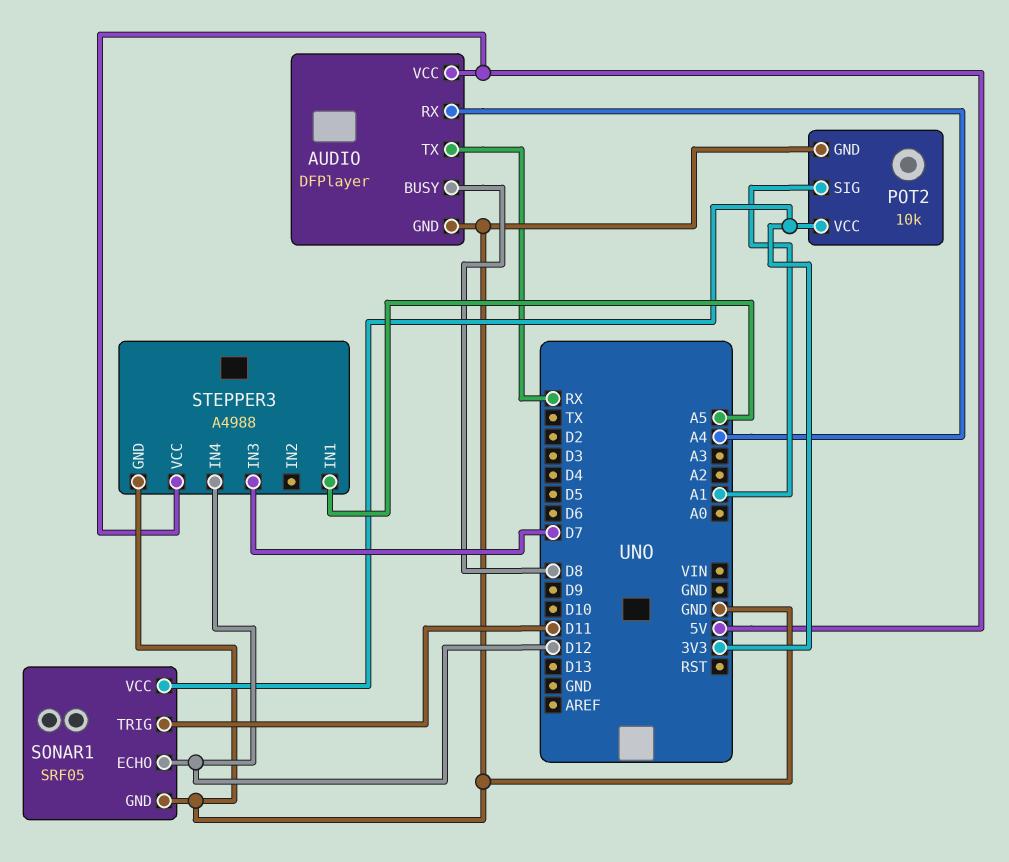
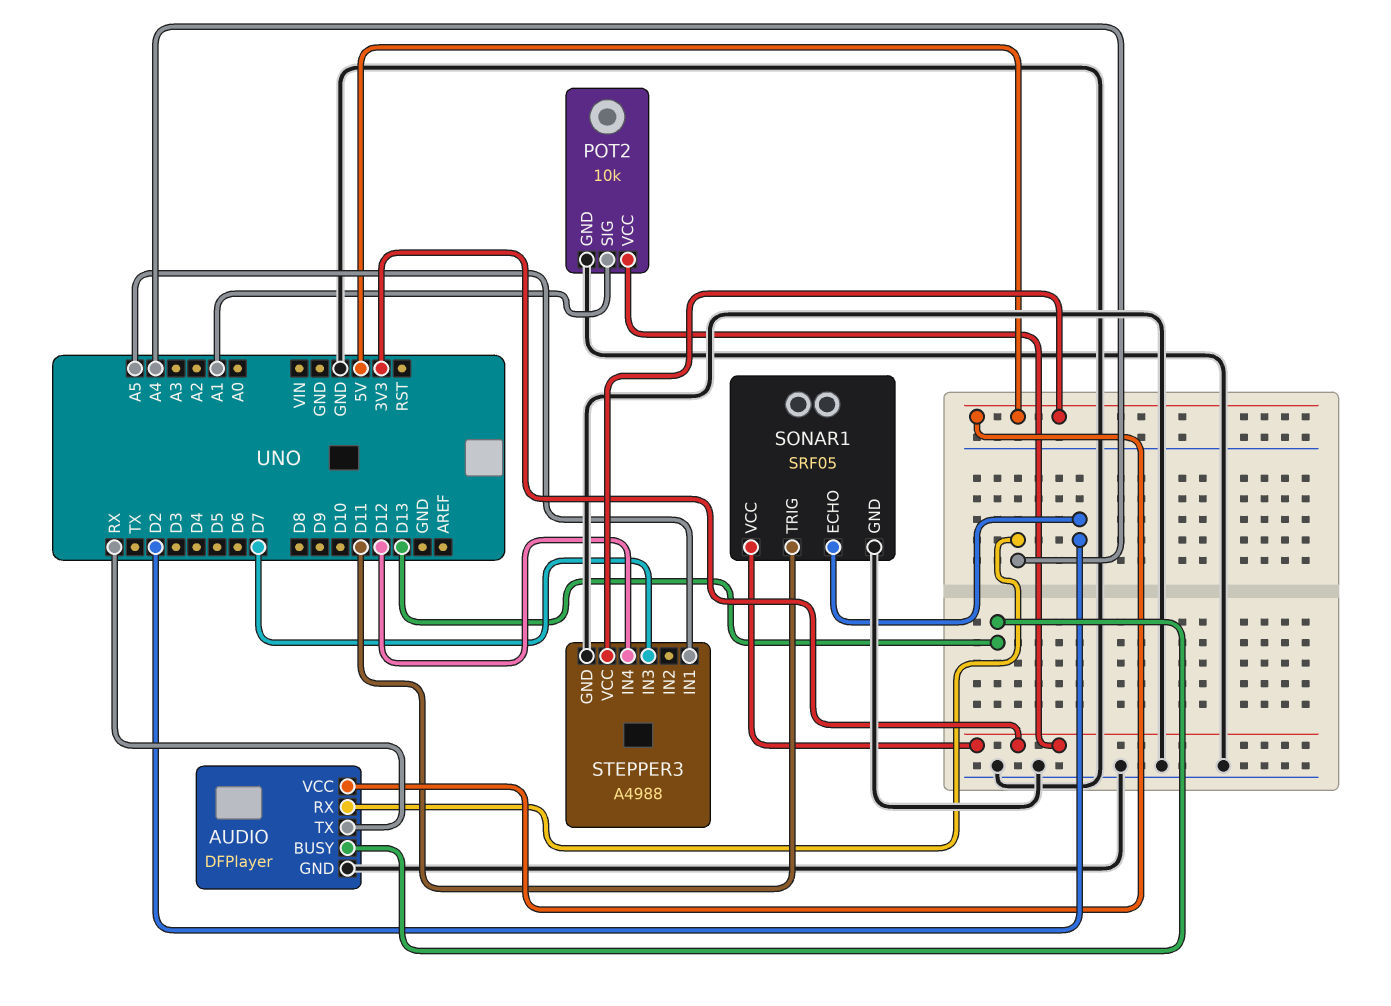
AUDIO pin BUSY: D8 -> D13
SONAR1 pin ECHO: D12 -> D2

